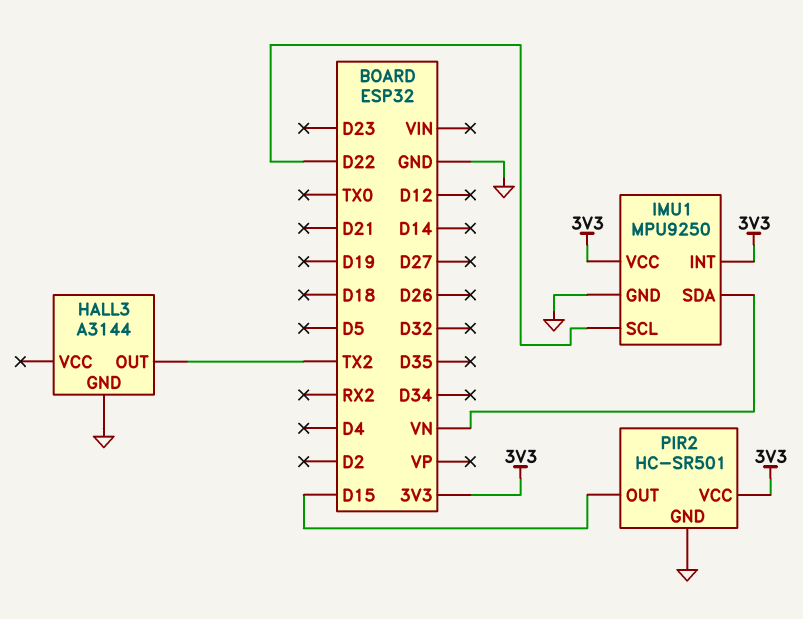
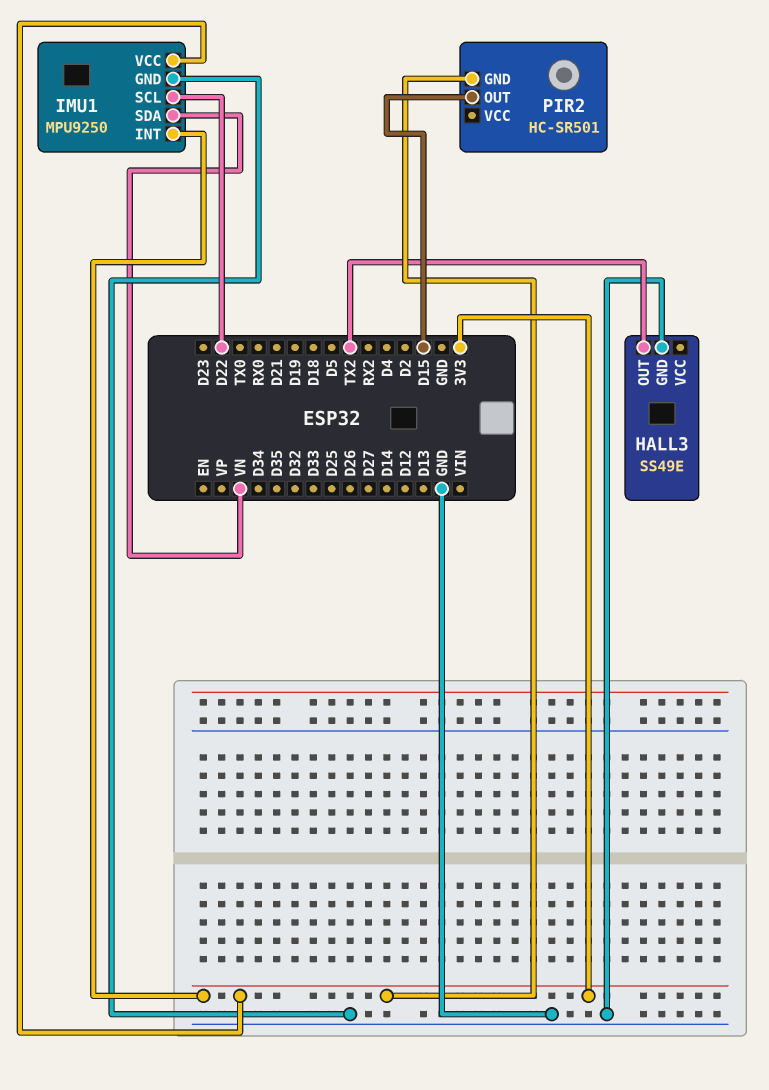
HALL3: A3144 -> SS49E
PIR2 pin GND: GND -> 3V3
PIR2 pin VCC: 3V3 -> none

